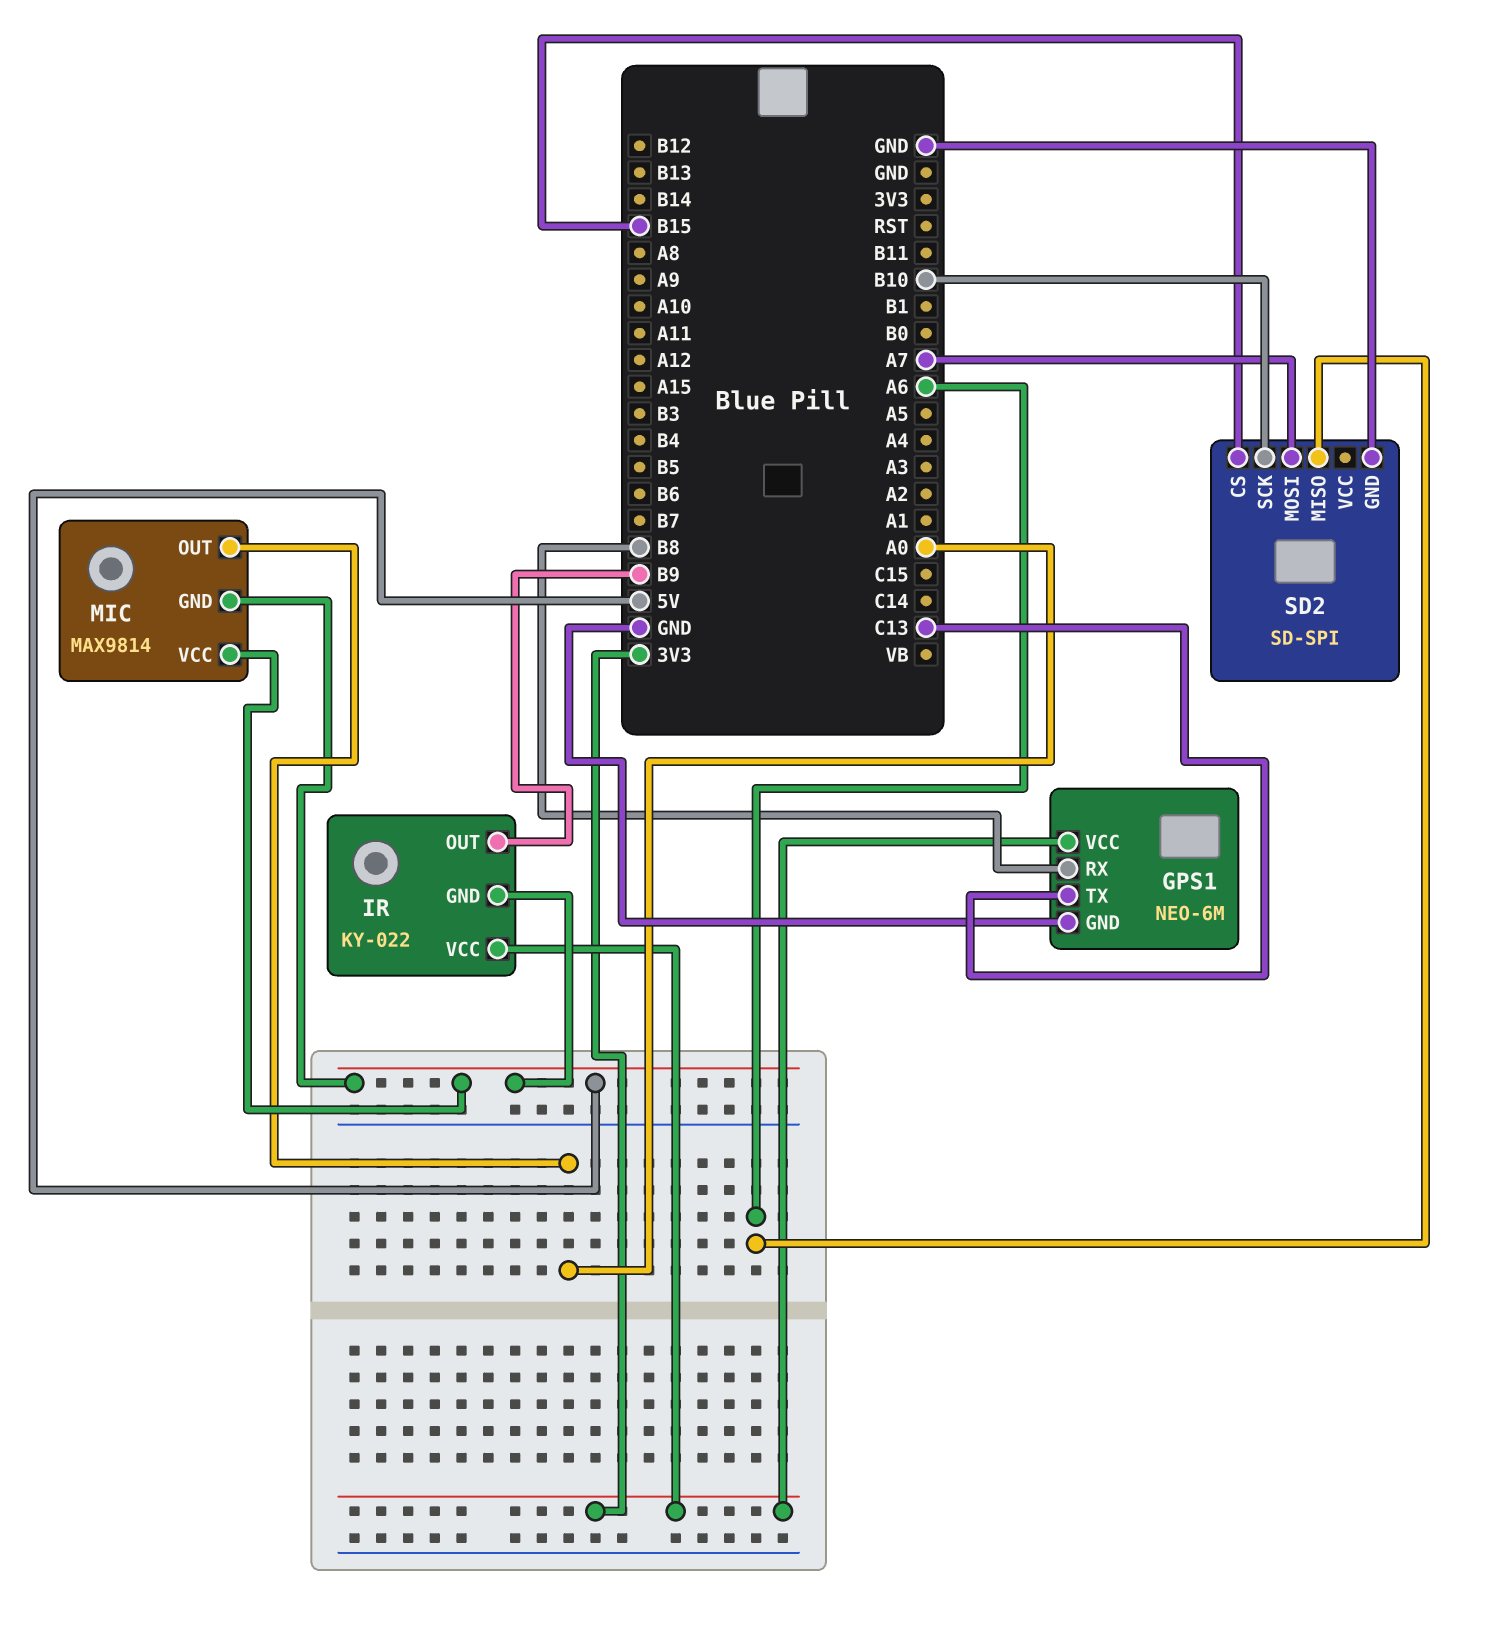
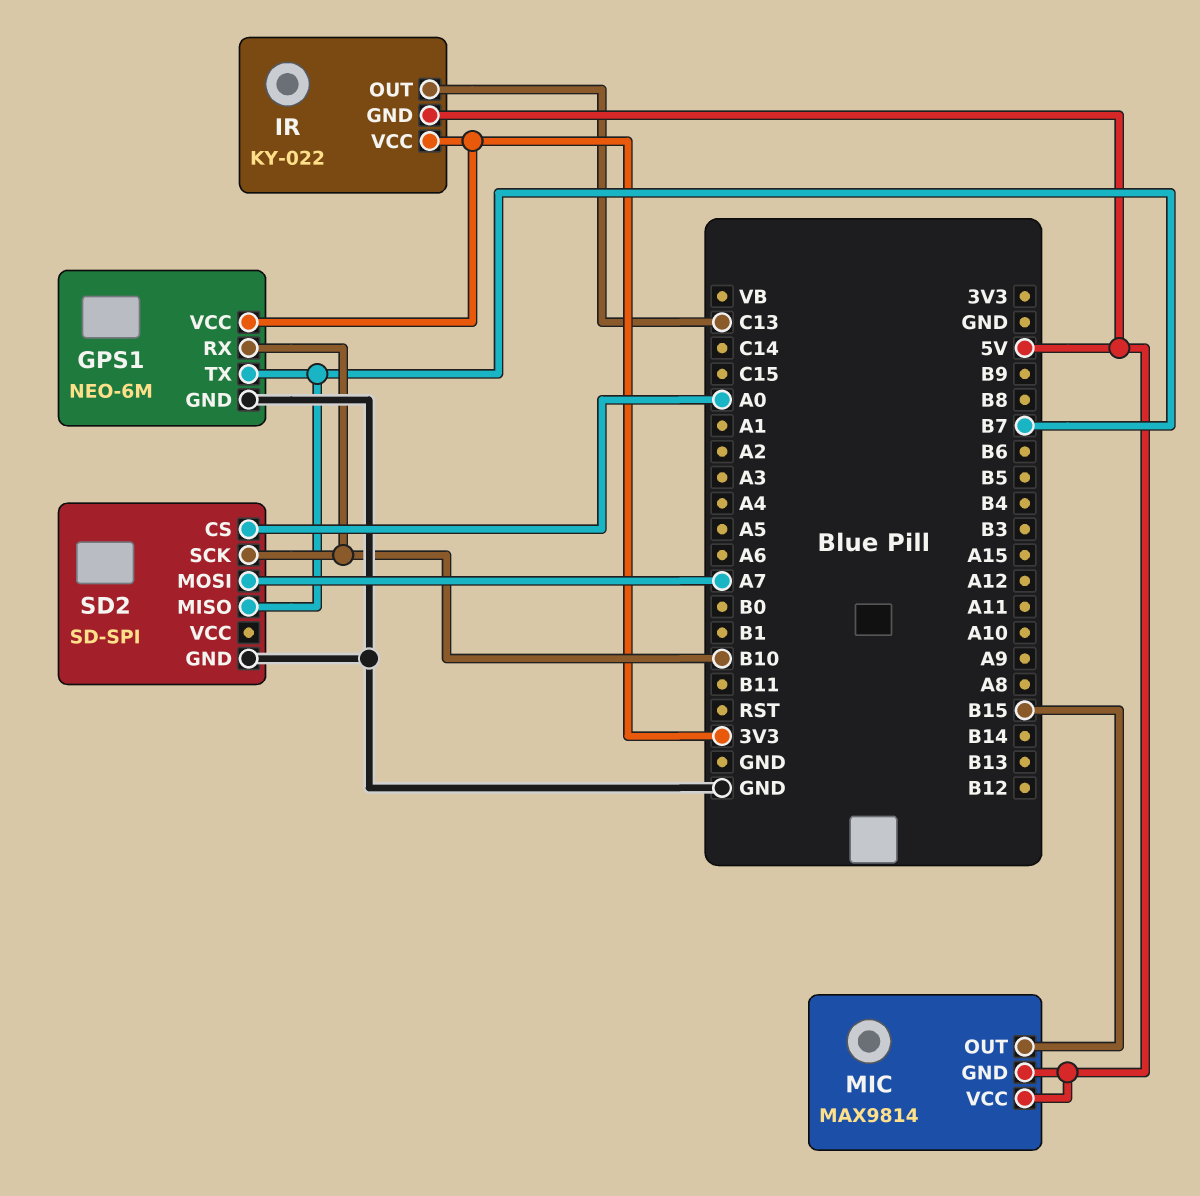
GPS1 pin RX: B8 -> B10
GPS1 pin TX: C13 -> B7
IR pin OUT: B9 -> C13
MIC pin OUT: A0 -> B15
SD2 pin CS: B15 -> A0
SD2 pin MISO: A6 -> B7

